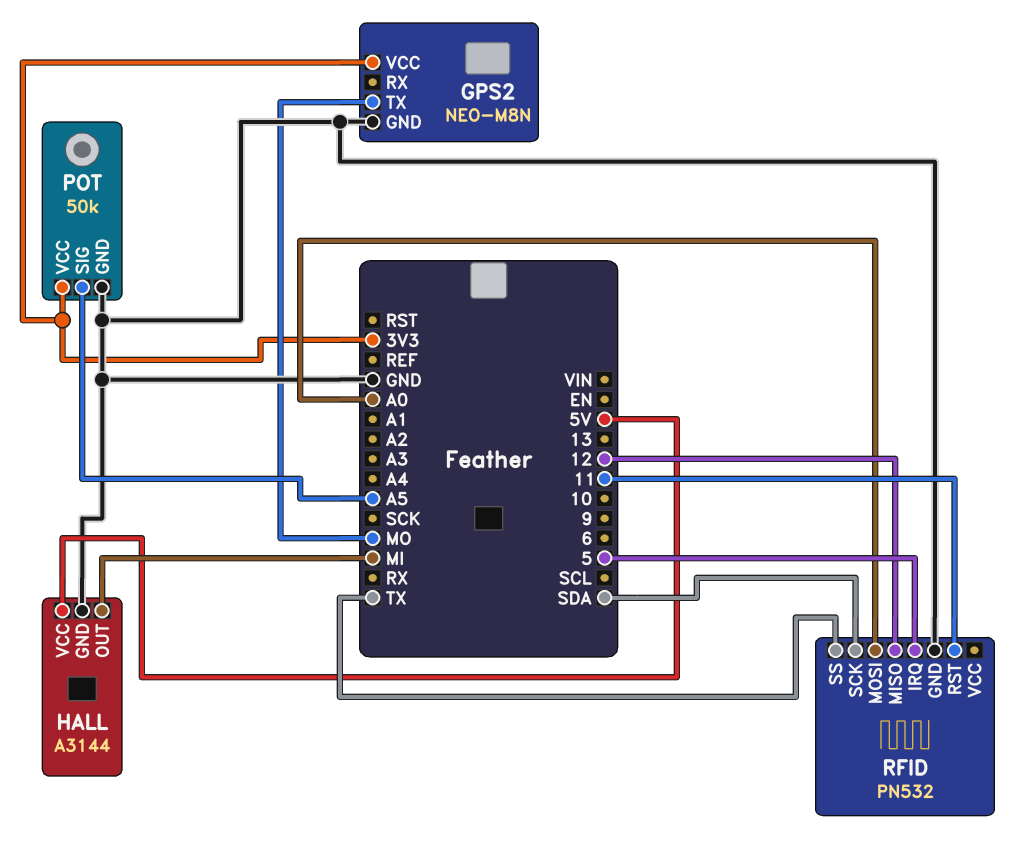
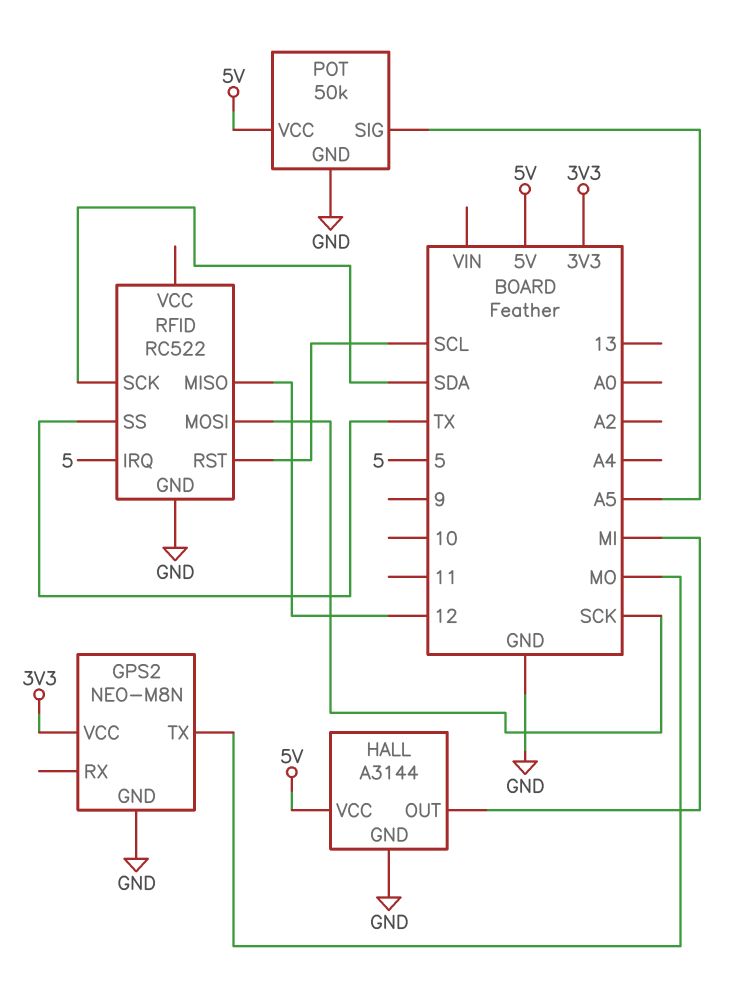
POT pin VCC: 3V3 -> 5V
RFID: PN532 -> RC522
RFID pin MOSI: A0 -> SCK
RFID pin RST: 11 -> SCL

